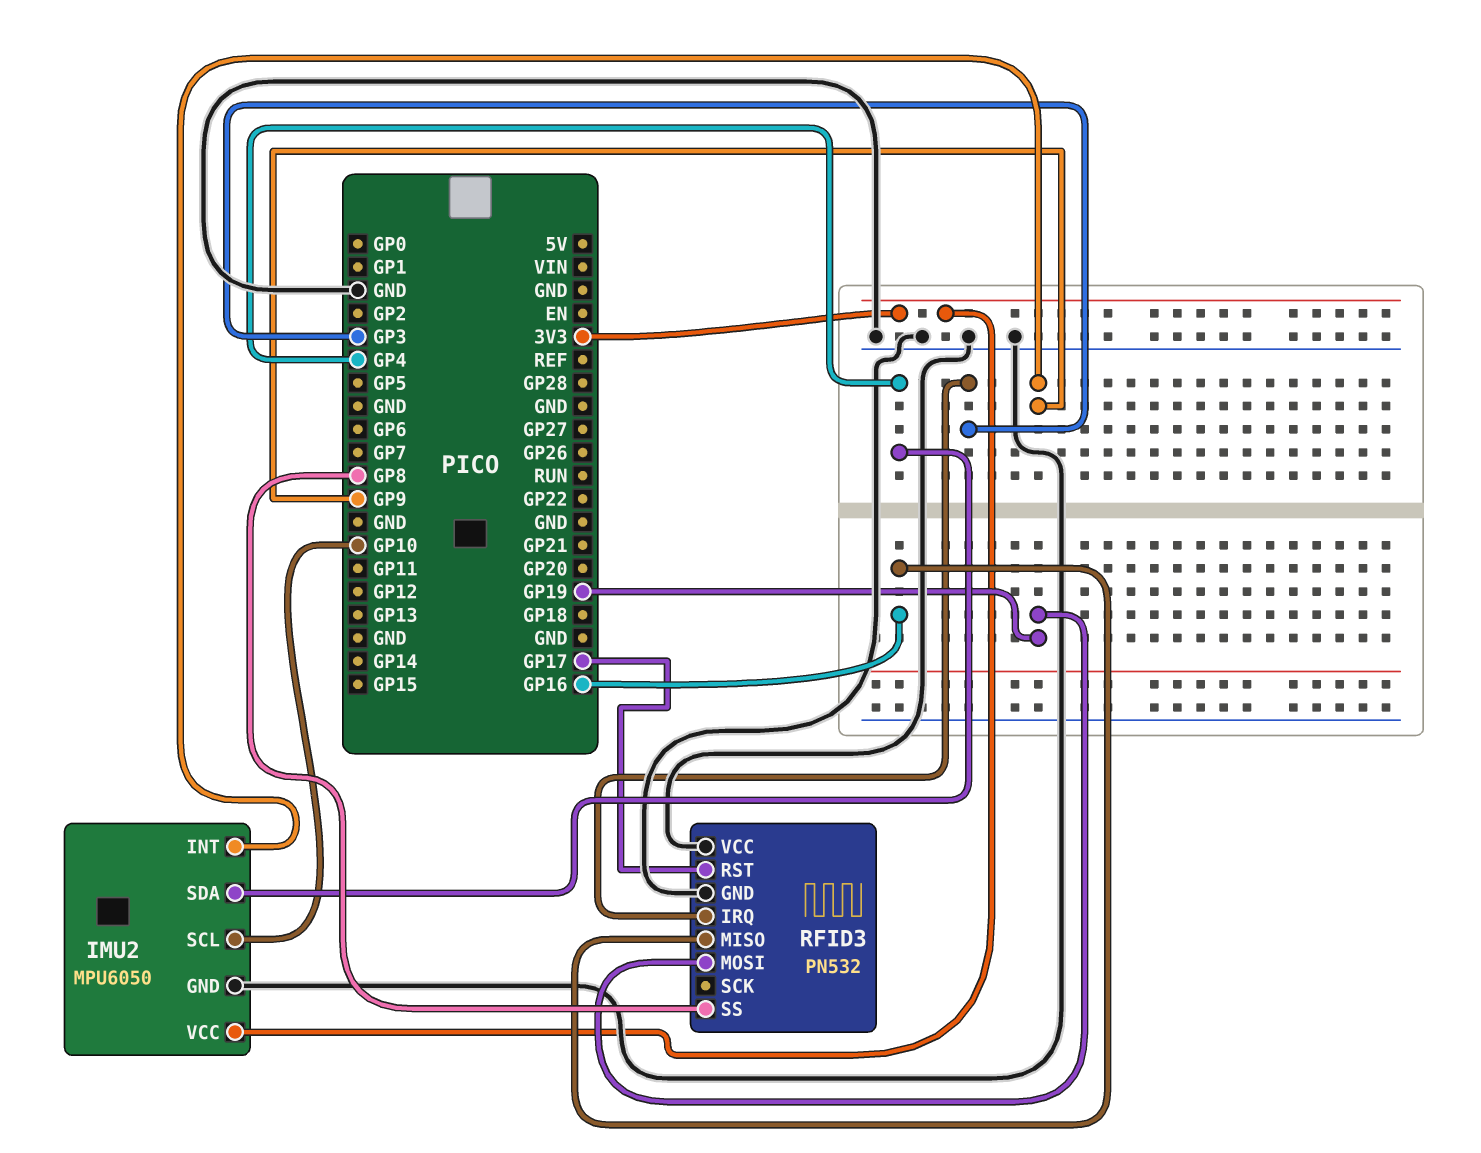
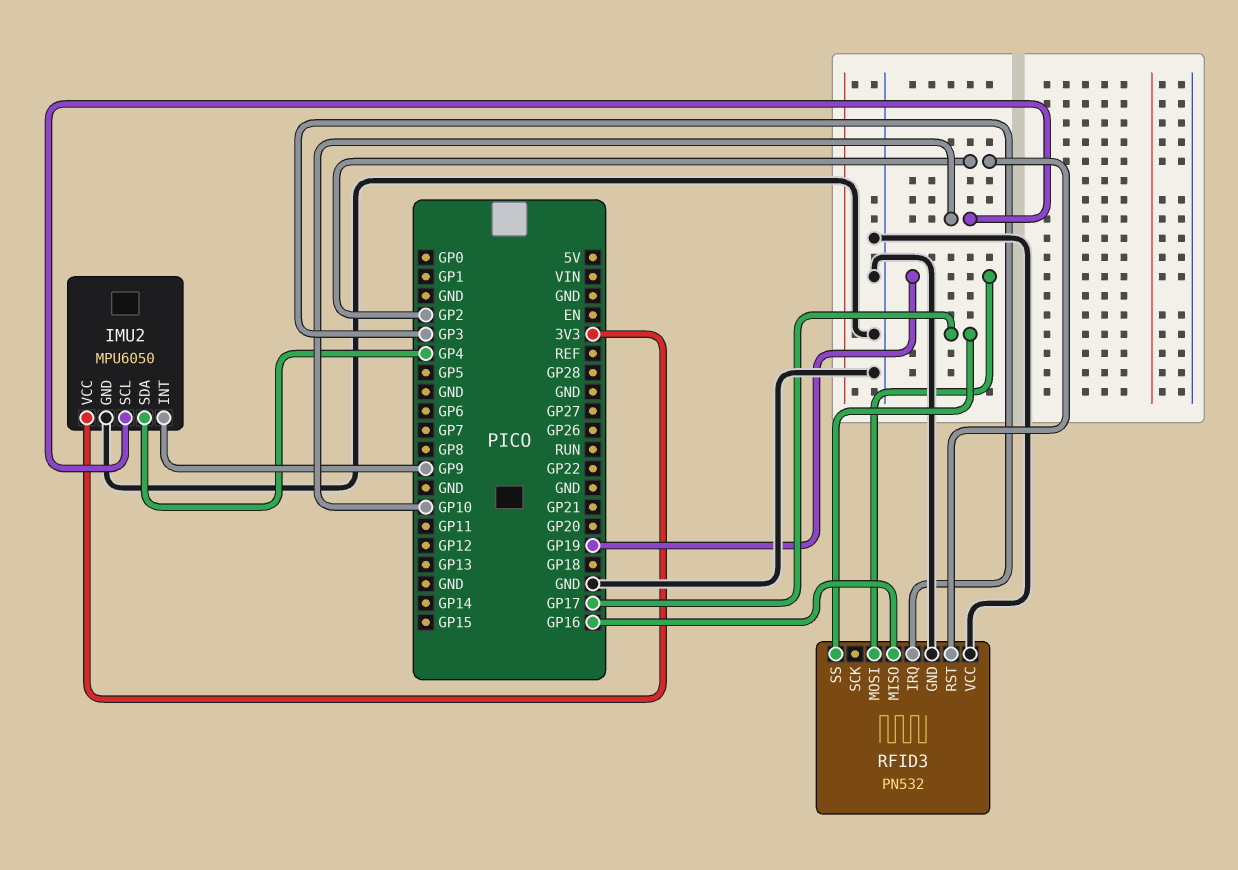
RFID3 pin RST: GP17 -> GP2
RFID3 pin SS: GP8 -> GP17

